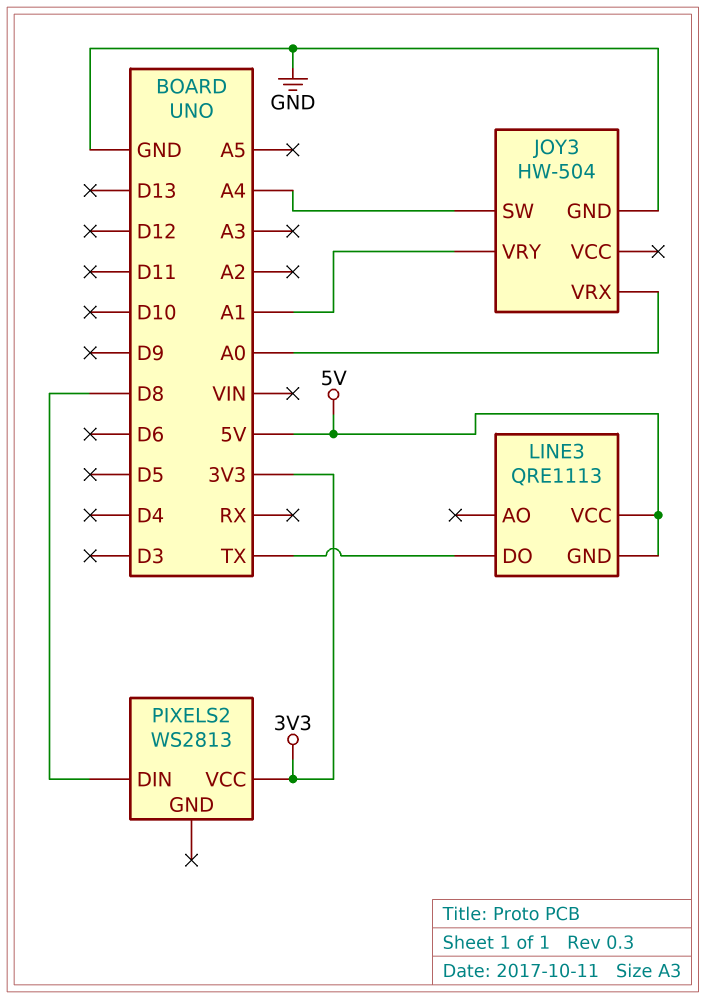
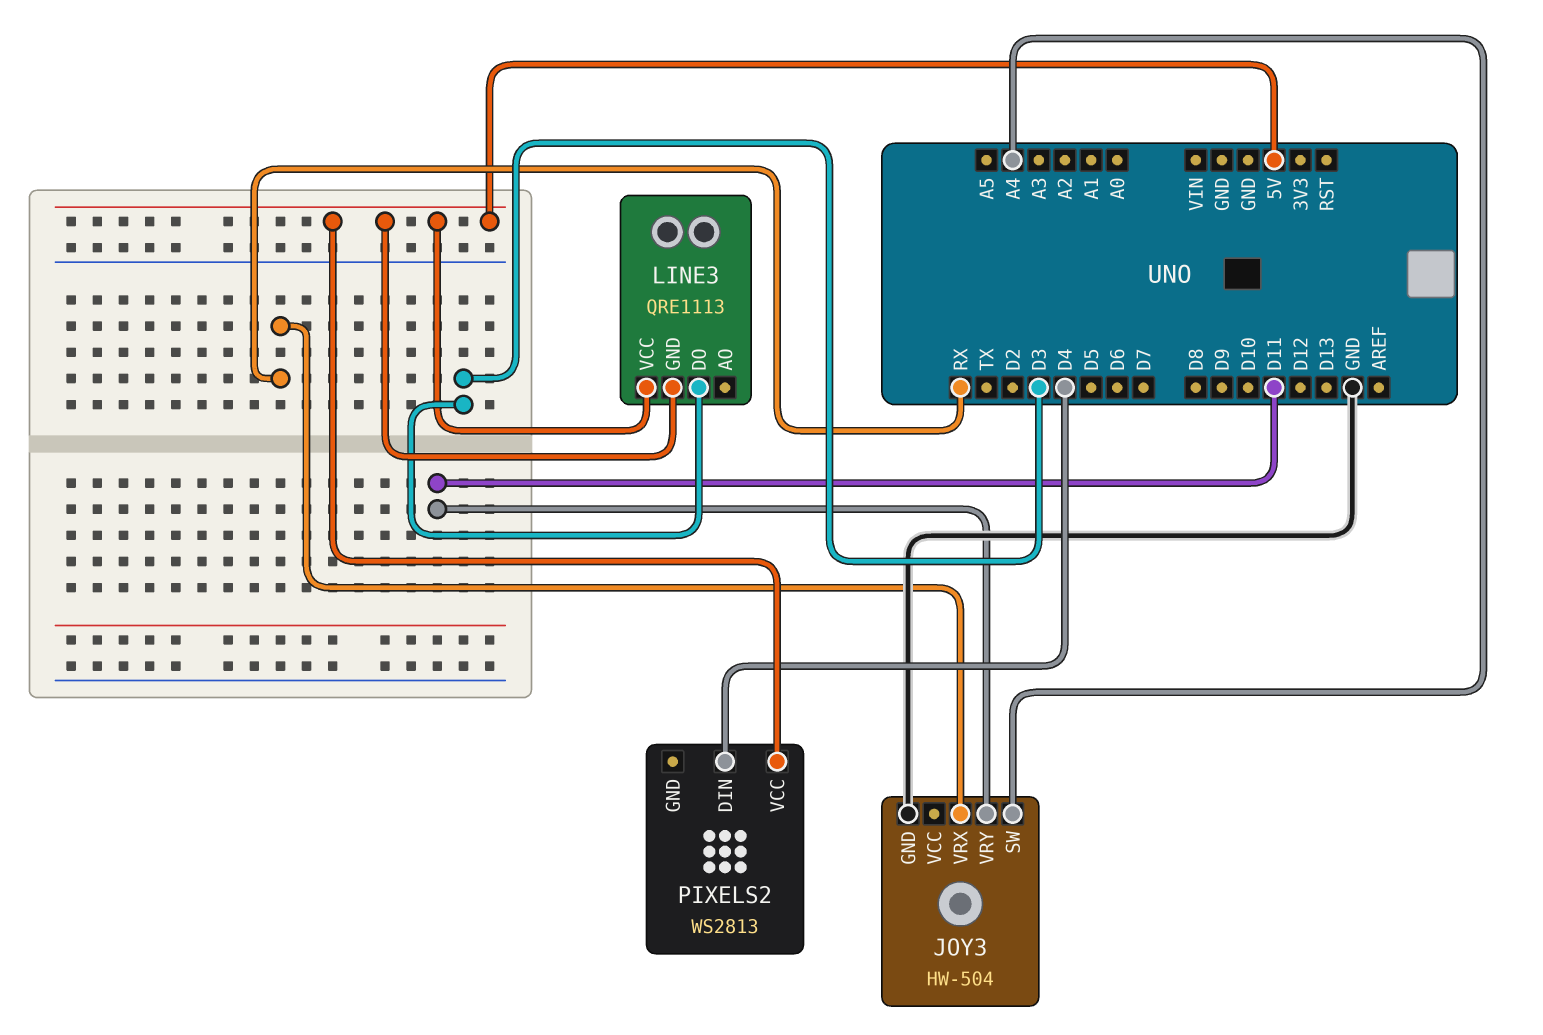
JOY3 pin VRX: A0 -> RX
JOY3 pin VRY: A1 -> D11
LINE3 pin DO: TX -> D3
PIXELS2 pin DIN: D8 -> D4
PIXELS2 pin VCC: 3V3 -> 5V

